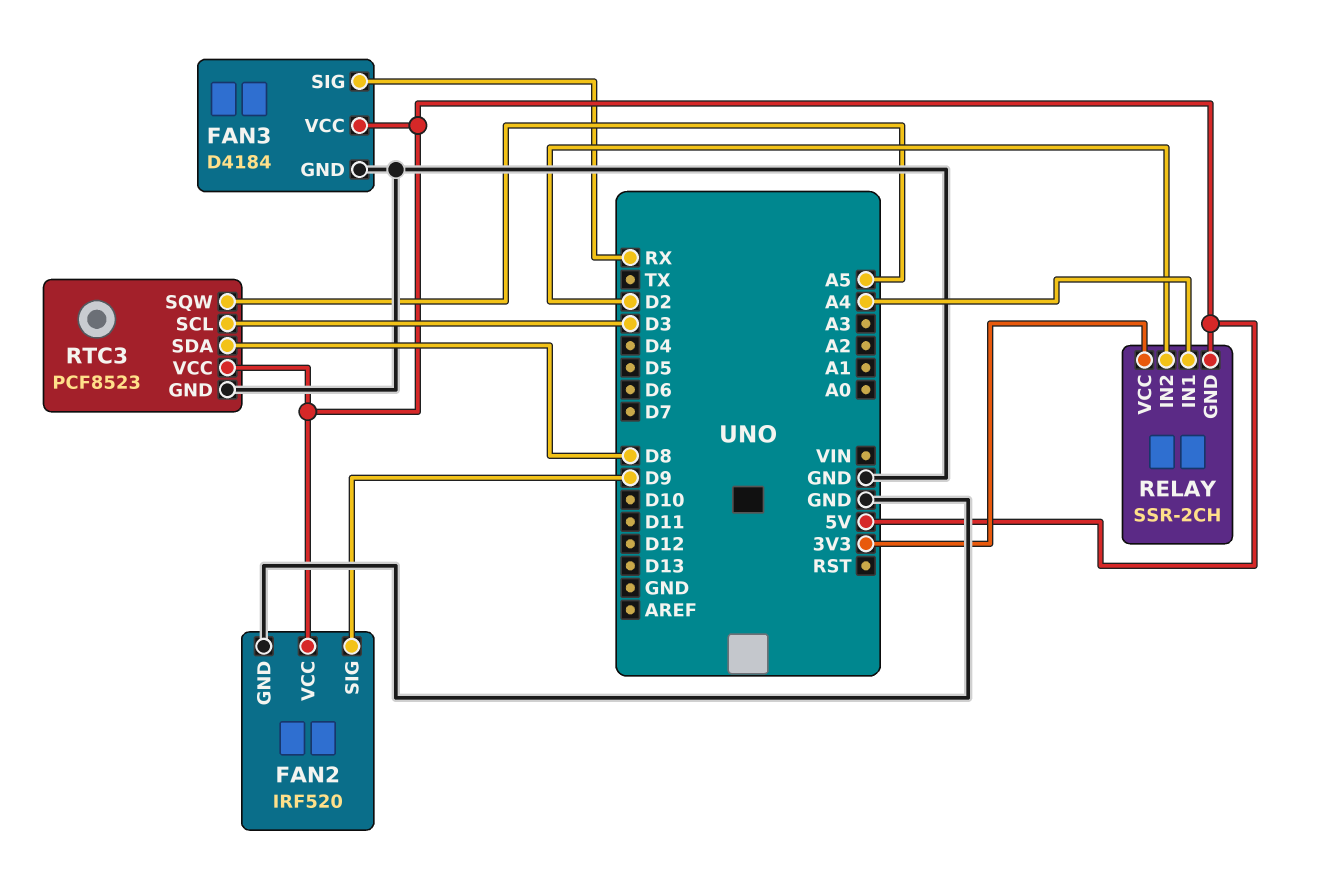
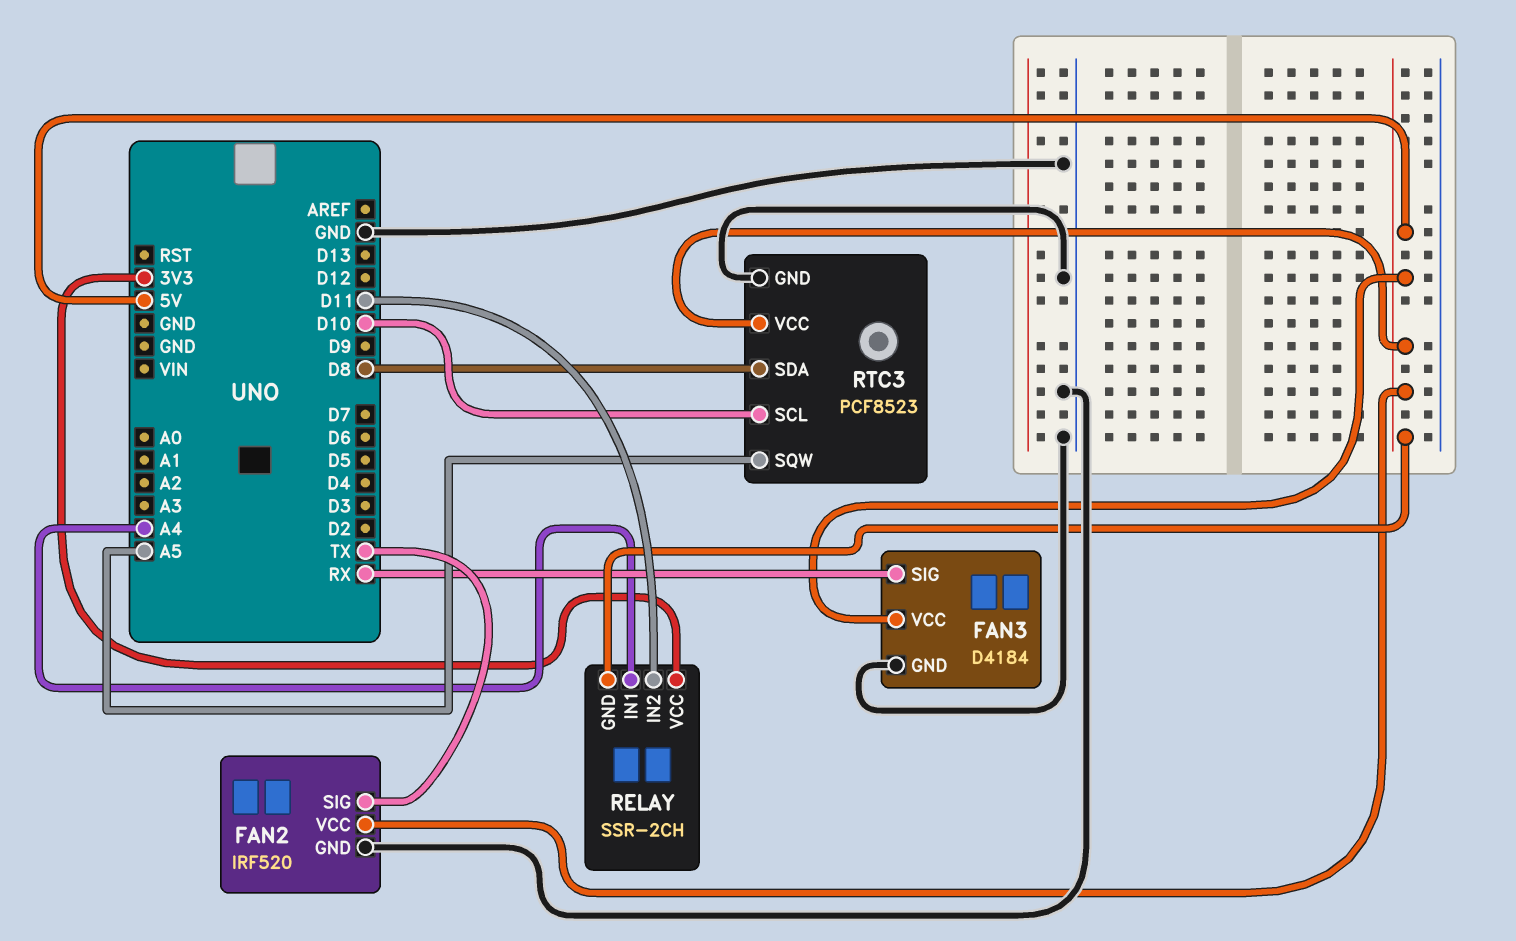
FAN2 pin SIG: D9 -> TX
RELAY pin IN2: D2 -> D11
RTC3 pin SCL: D3 -> D10

